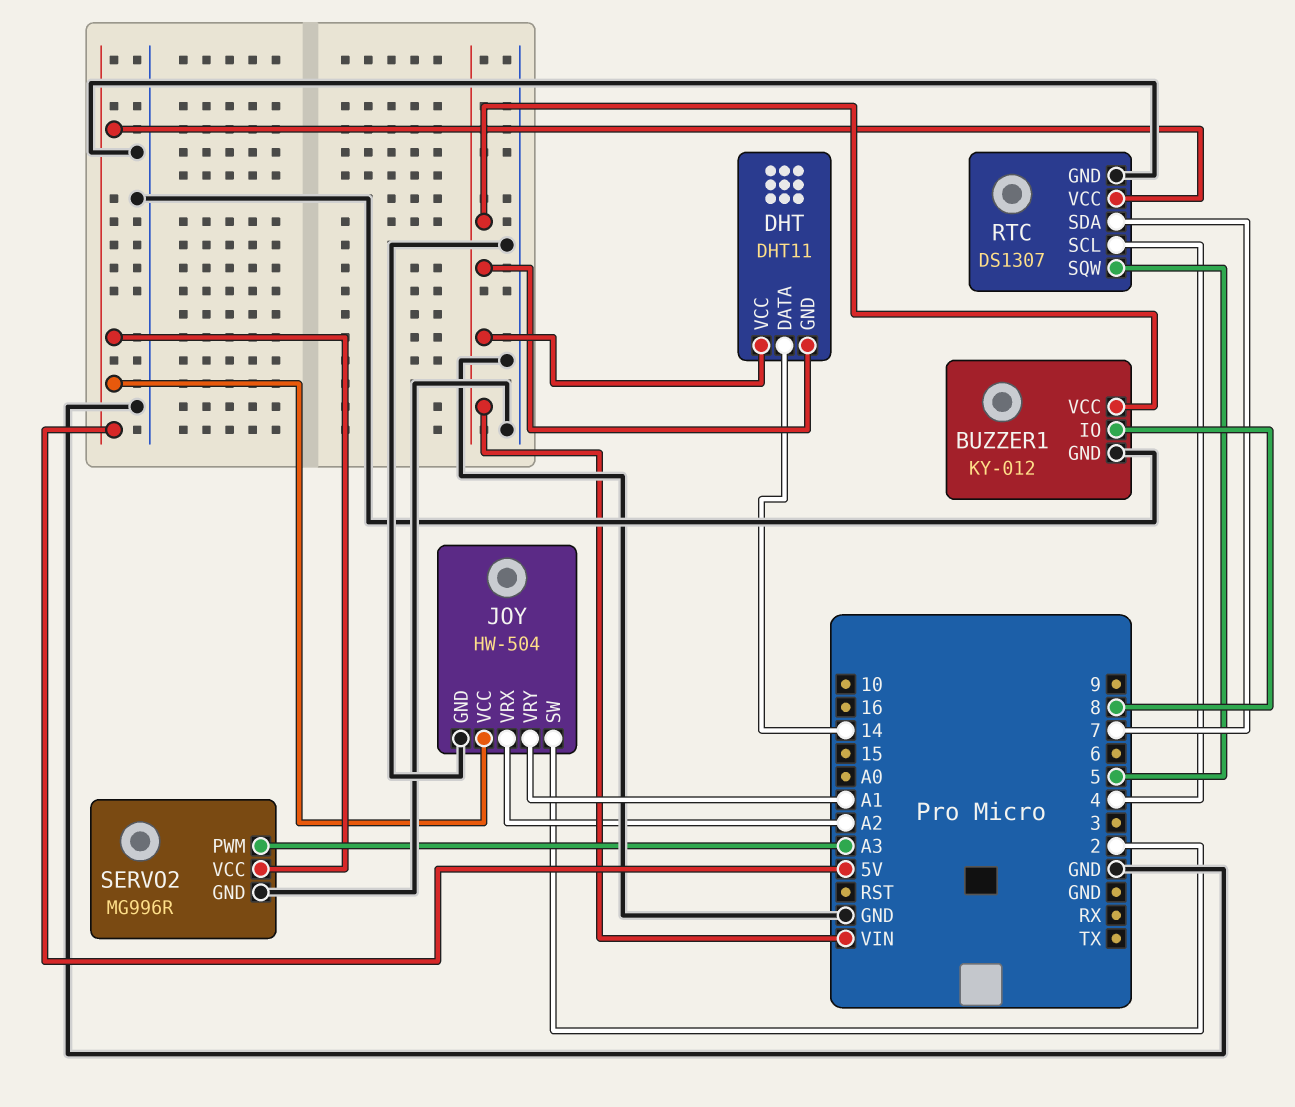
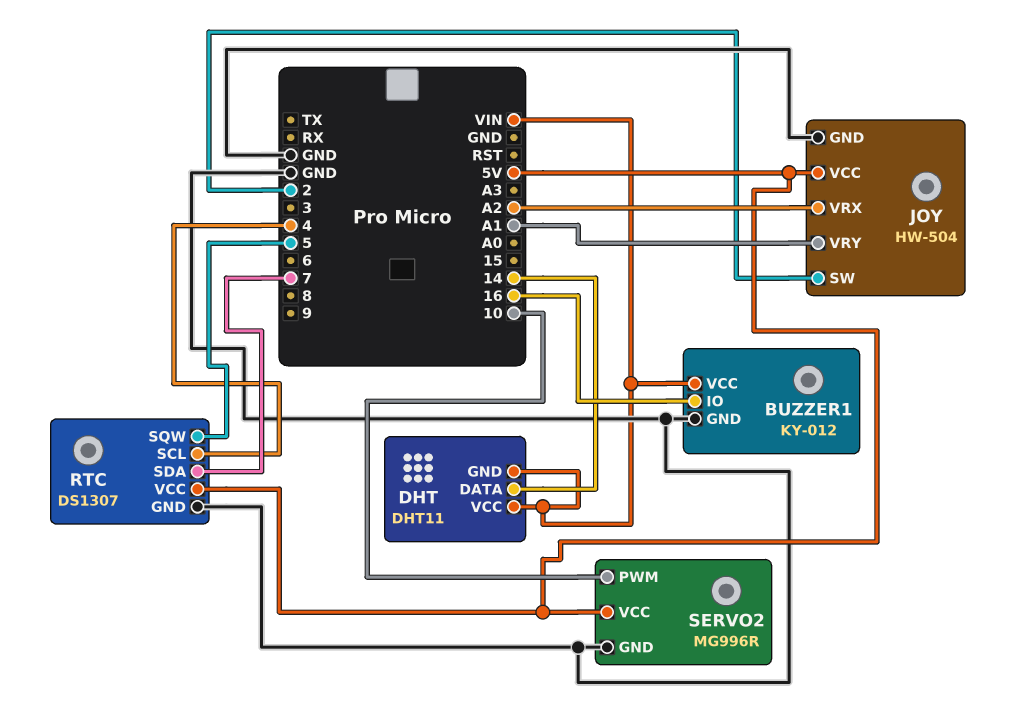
BUZZER1 pin IO: 8 -> 16
SERVO2 pin PWM: A3 -> 10

